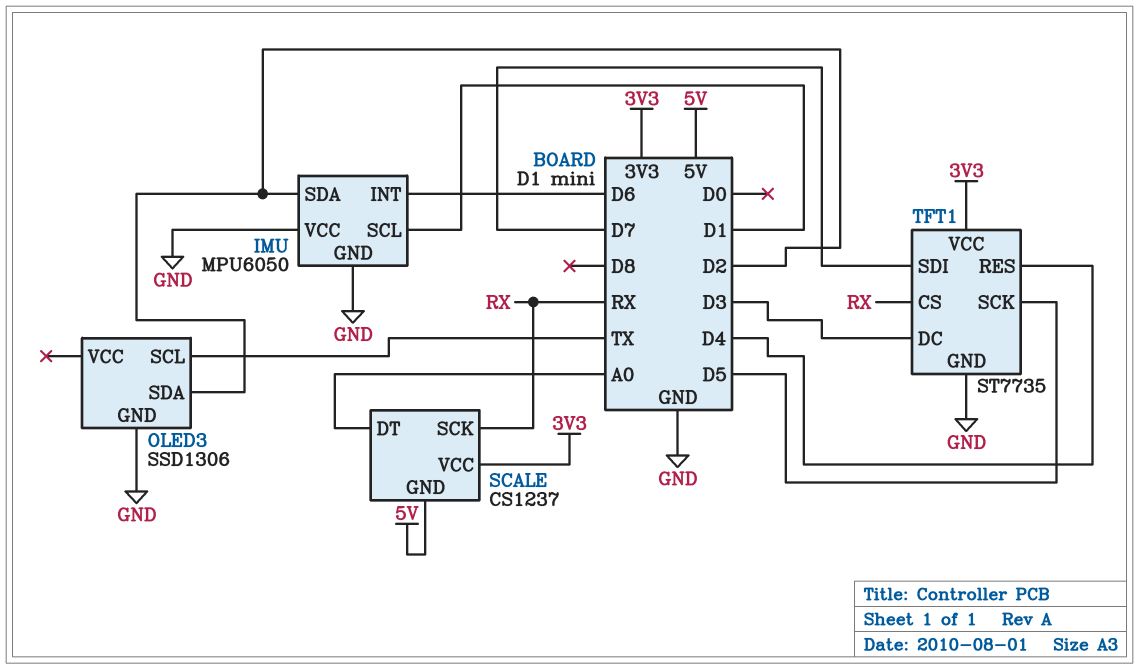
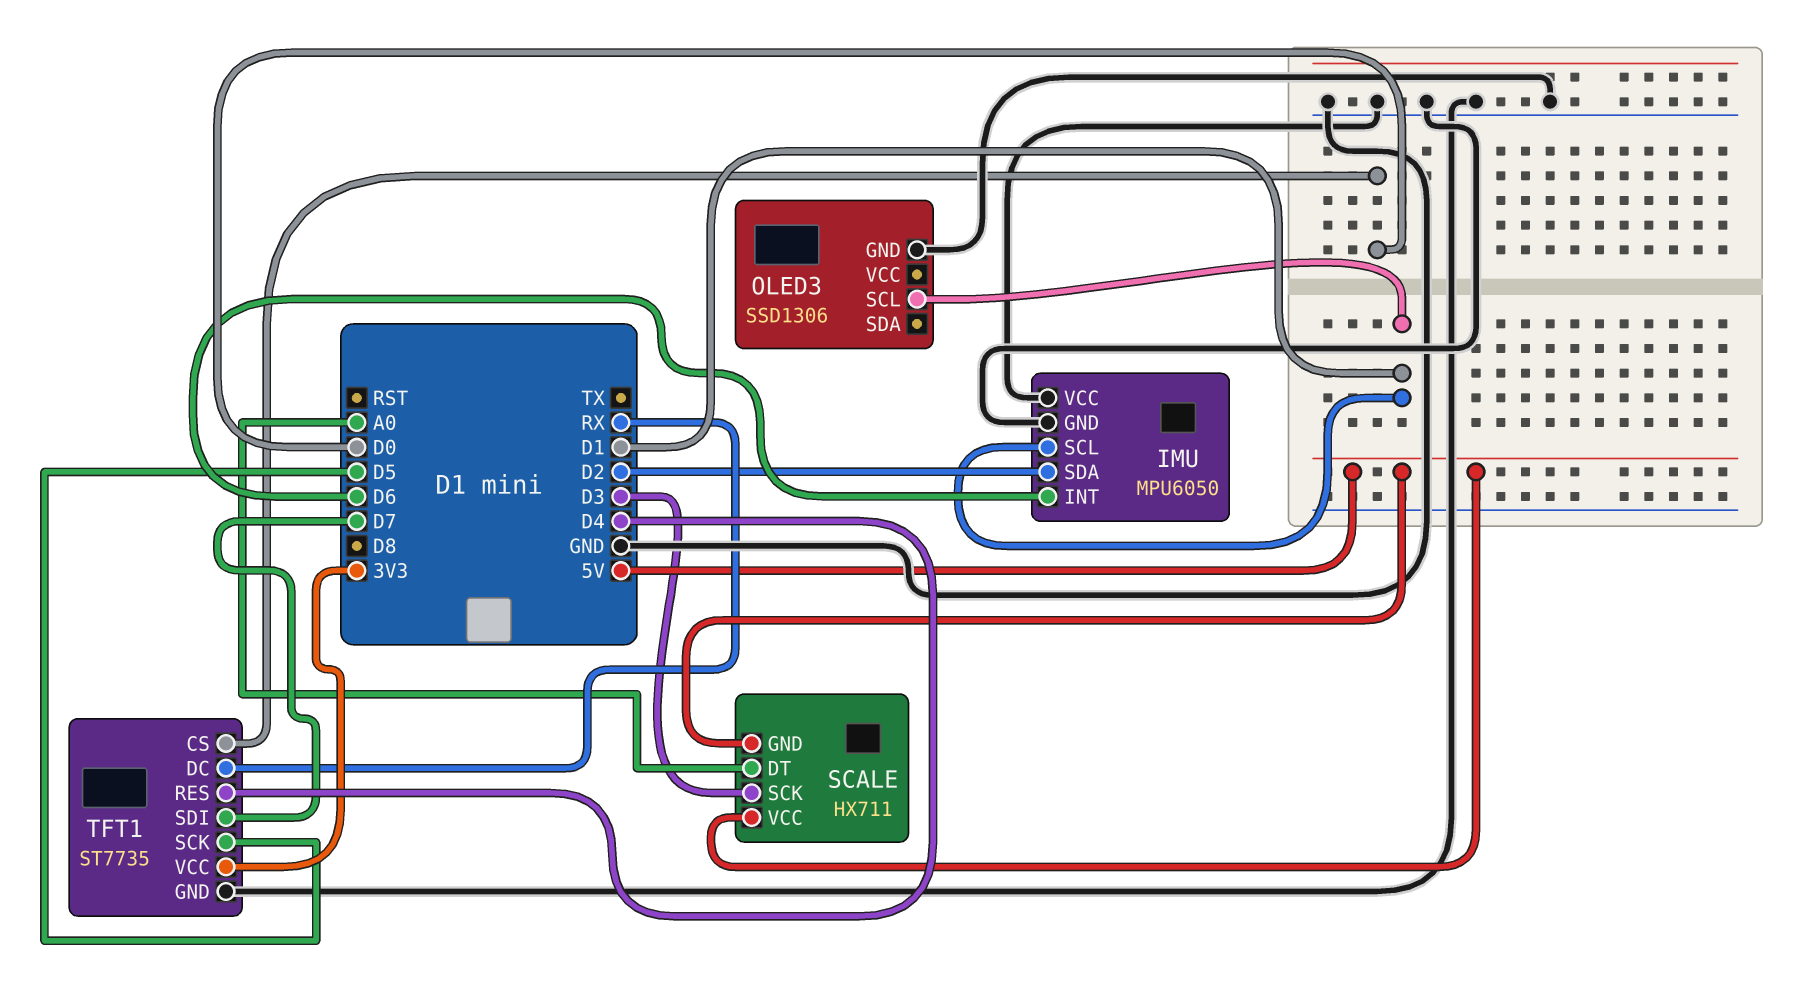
OLED3 pin SCL: TX -> D1
OLED3 pin SDA: D2 -> none
SCALE: CS1237 -> HX711
SCALE pin SCK: RX -> D3
SCALE pin VCC: 3V3 -> 5V
TFT1 pin CS: RX -> D0
TFT1 pin DC: D3 -> RX

